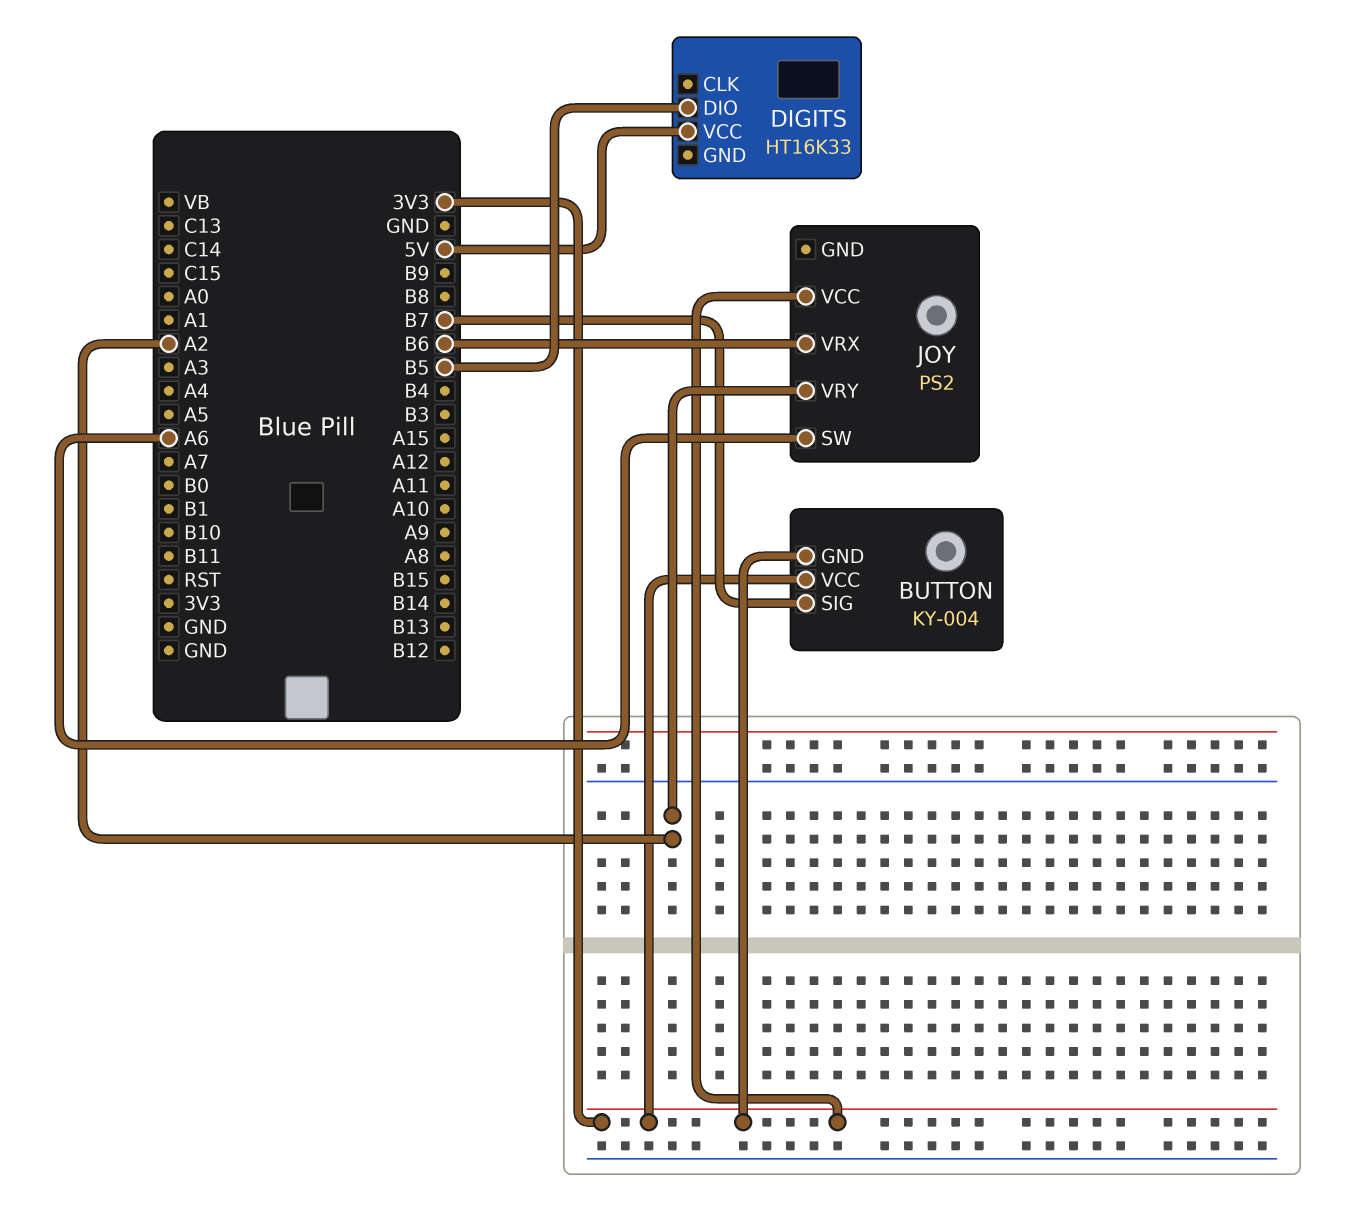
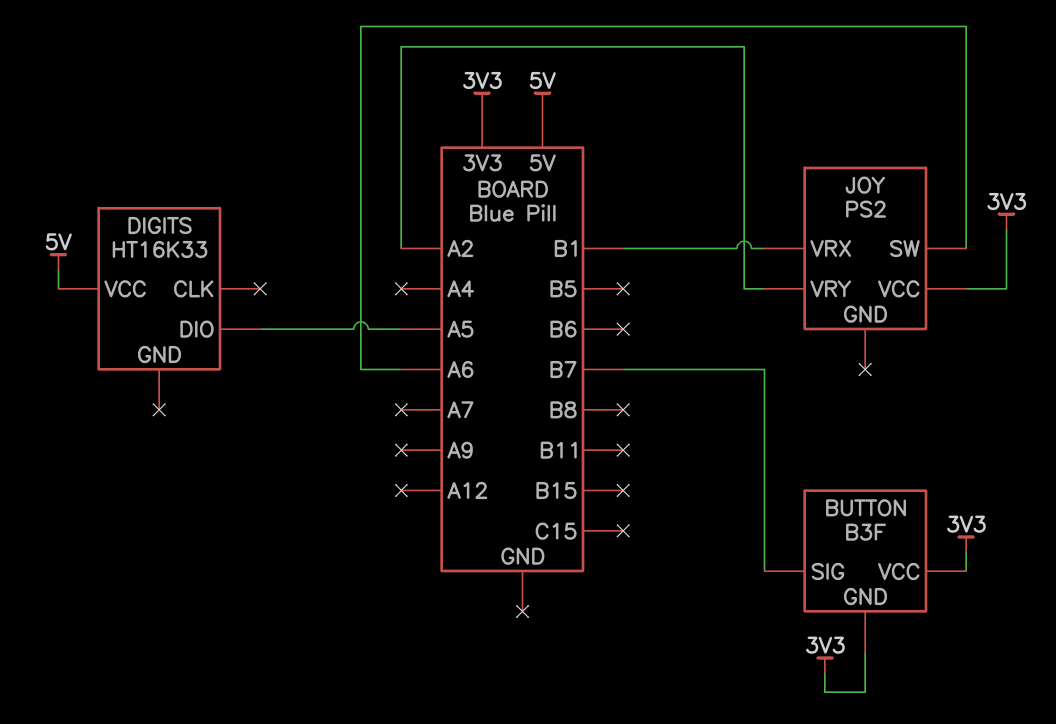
BUTTON: KY-004 -> B3F
DIGITS pin DIO: B5 -> A5
JOY pin VRX: B6 -> B1

